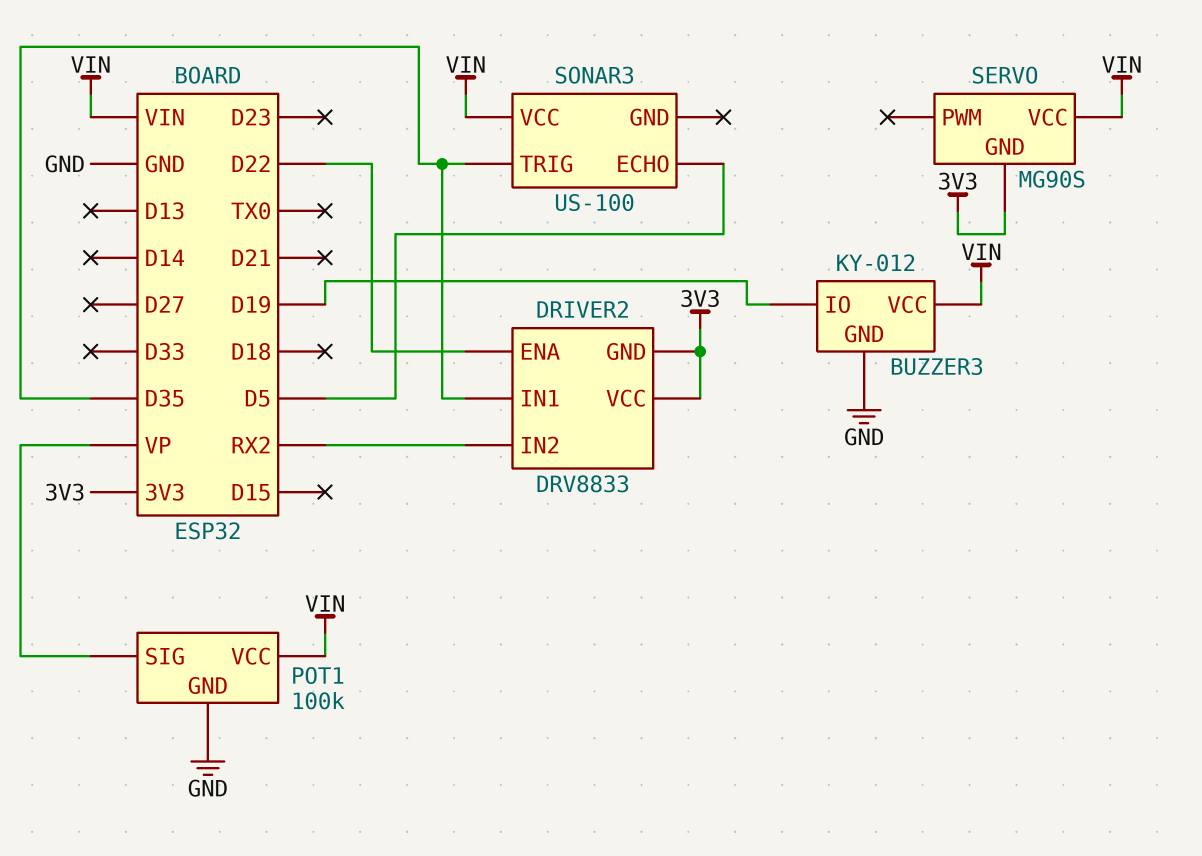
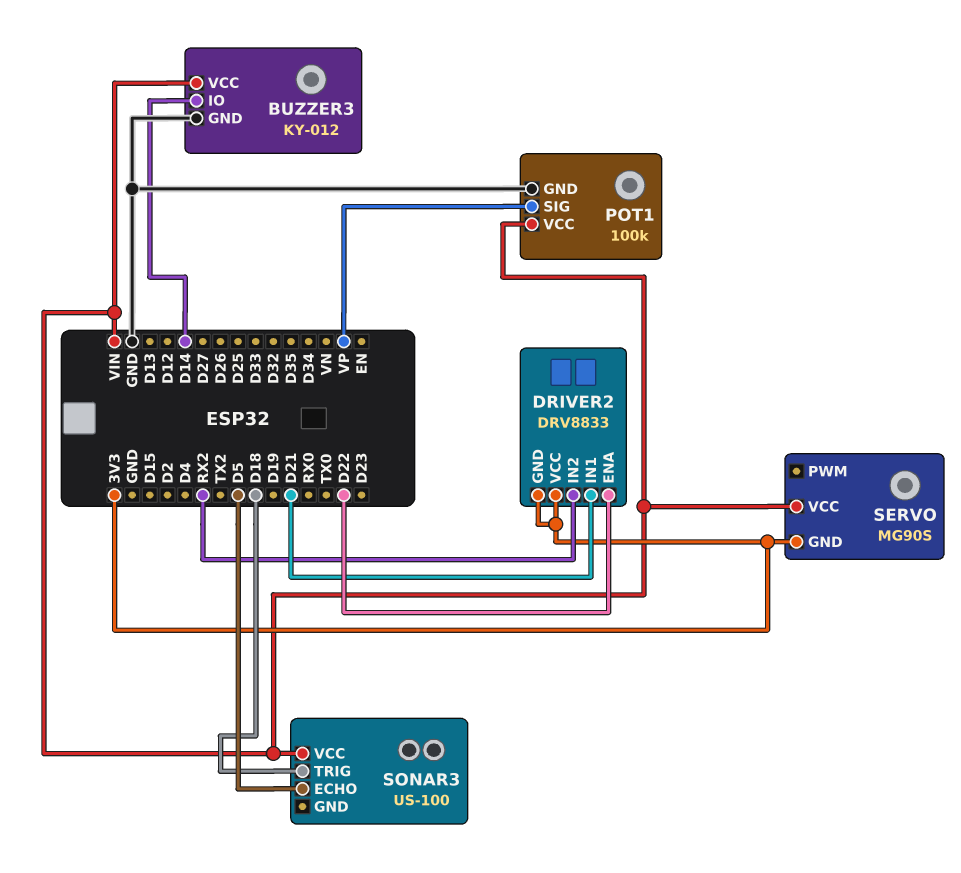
BUZZER3 pin IO: D19 -> D14
DRIVER2 pin IN1: D35 -> D21
SONAR3 pin TRIG: D35 -> D18

